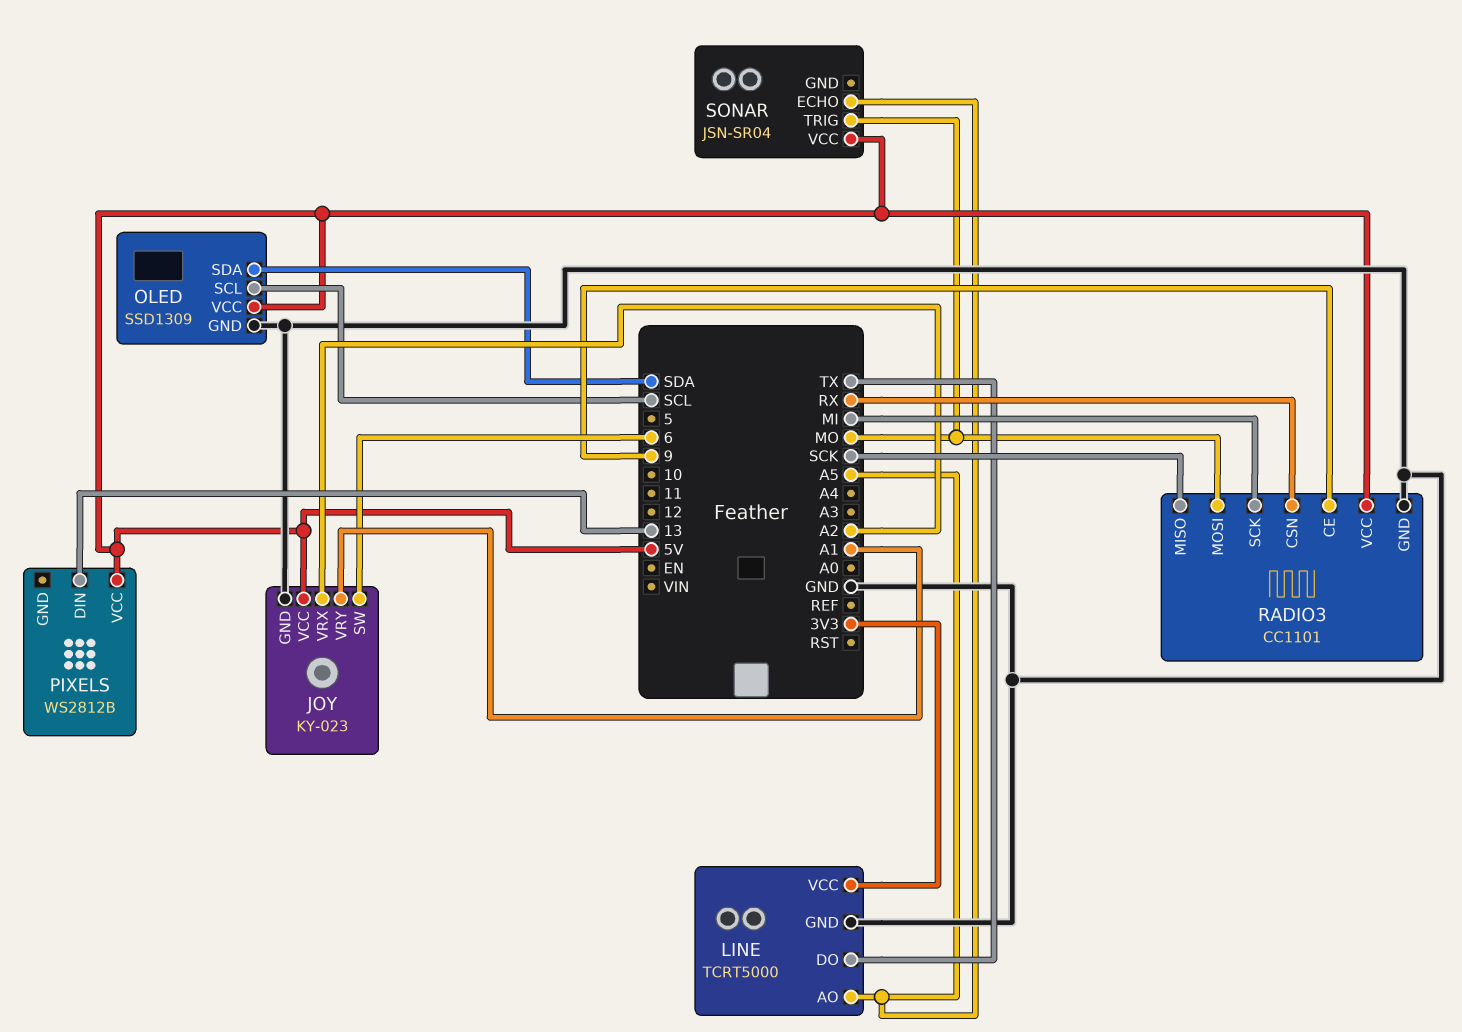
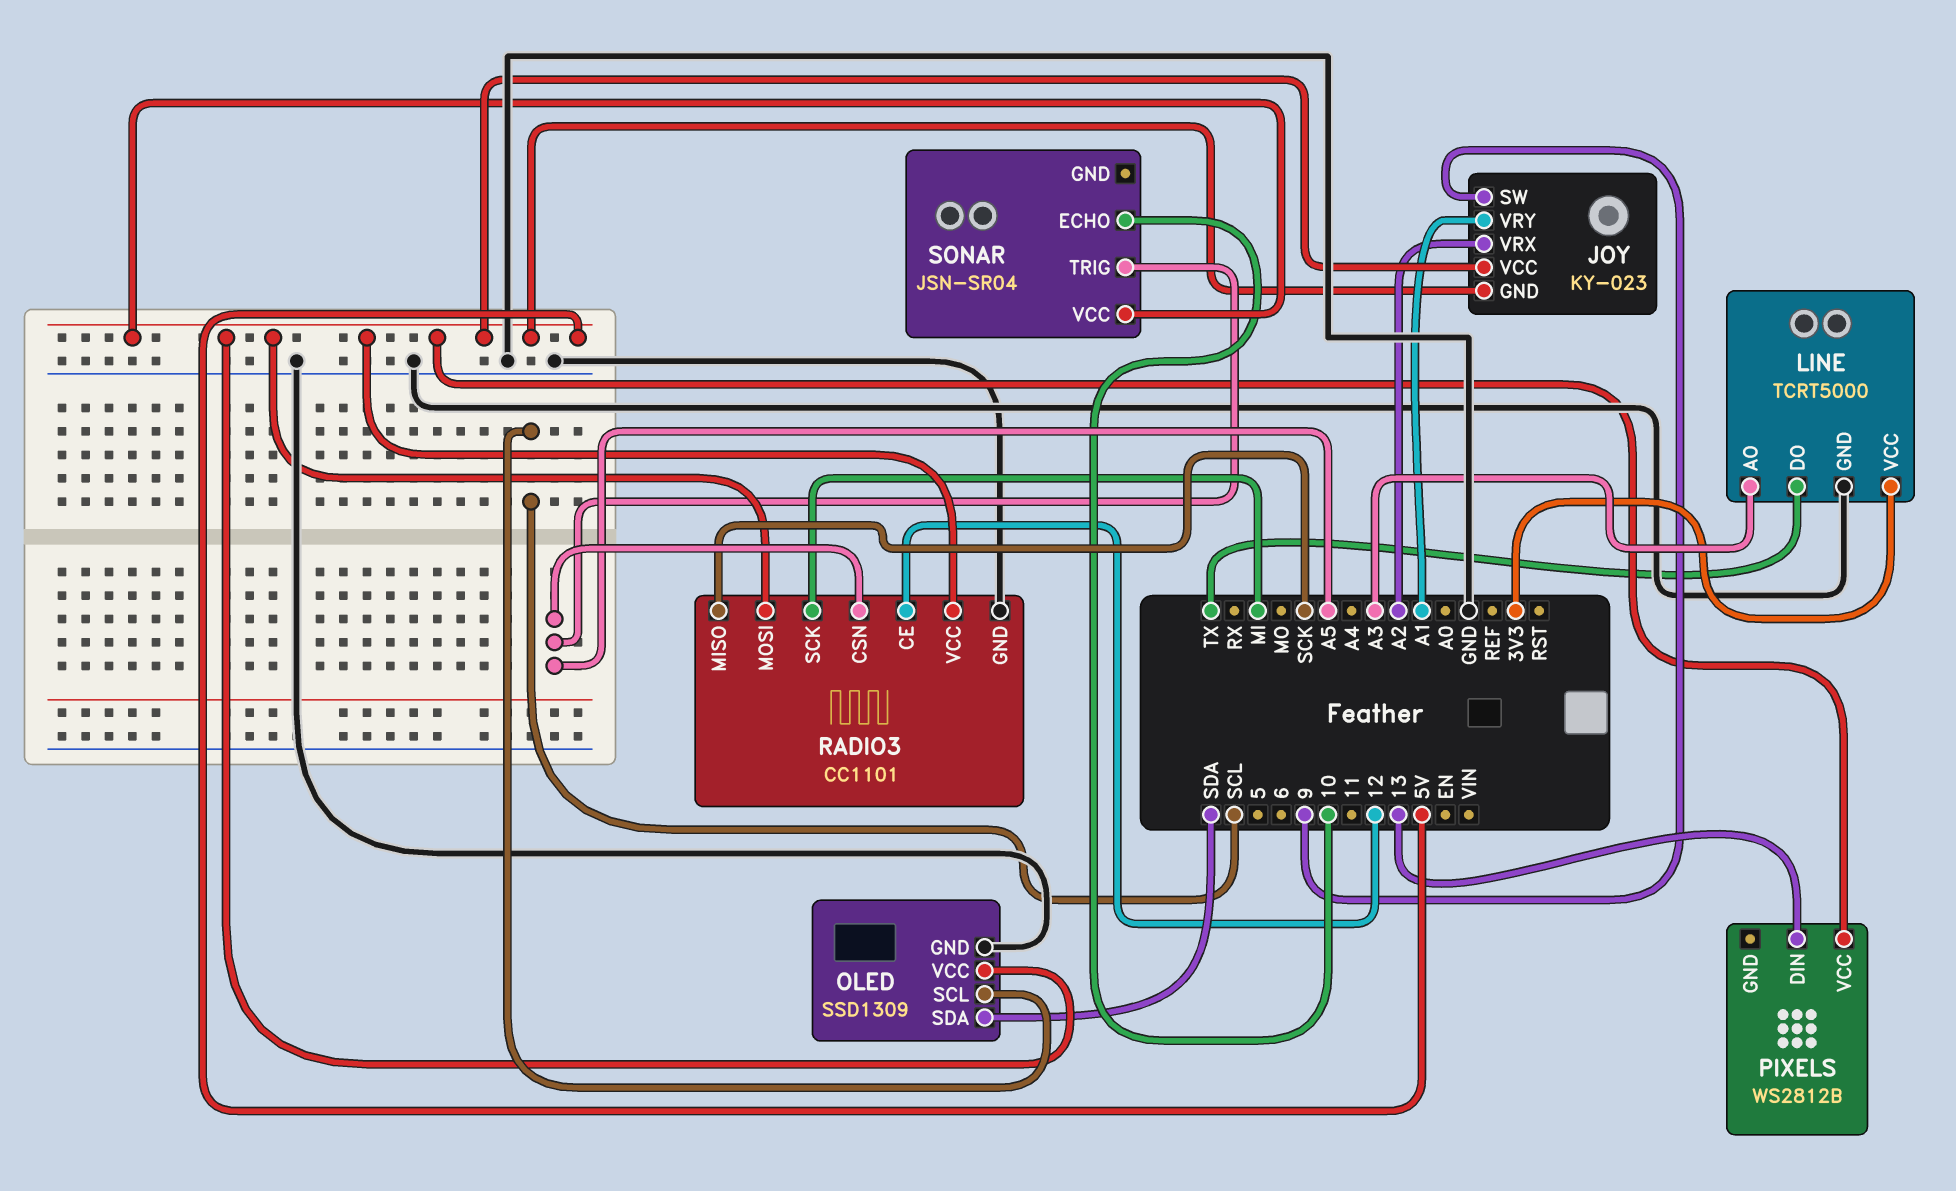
JOY pin GND: GND -> 5V
JOY pin SW: 6 -> 9
LINE pin AO: A5 -> A3
RADIO3 pin CE: 9 -> 12
RADIO3 pin CSN: RX -> A5
RADIO3 pin MOSI: MO -> 5V
SONAR pin ECHO: A5 -> 10
SONAR pin TRIG: MO -> A5

